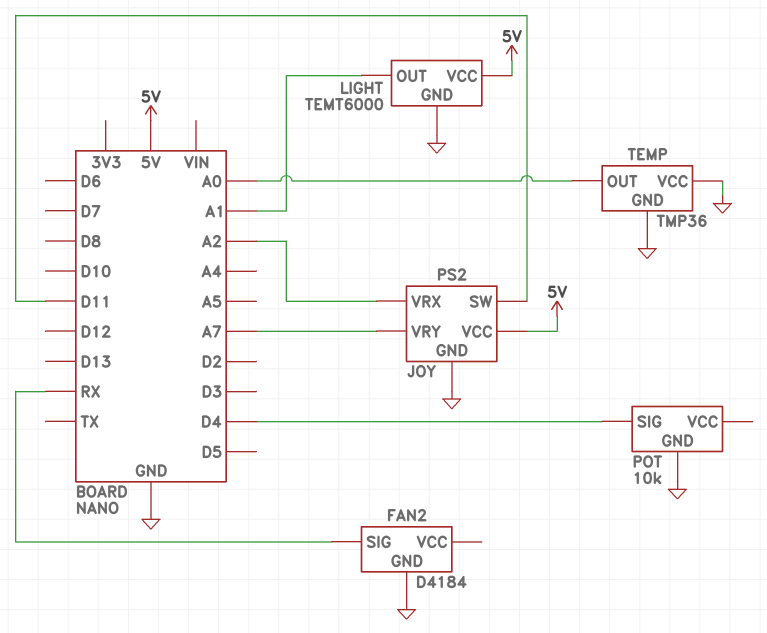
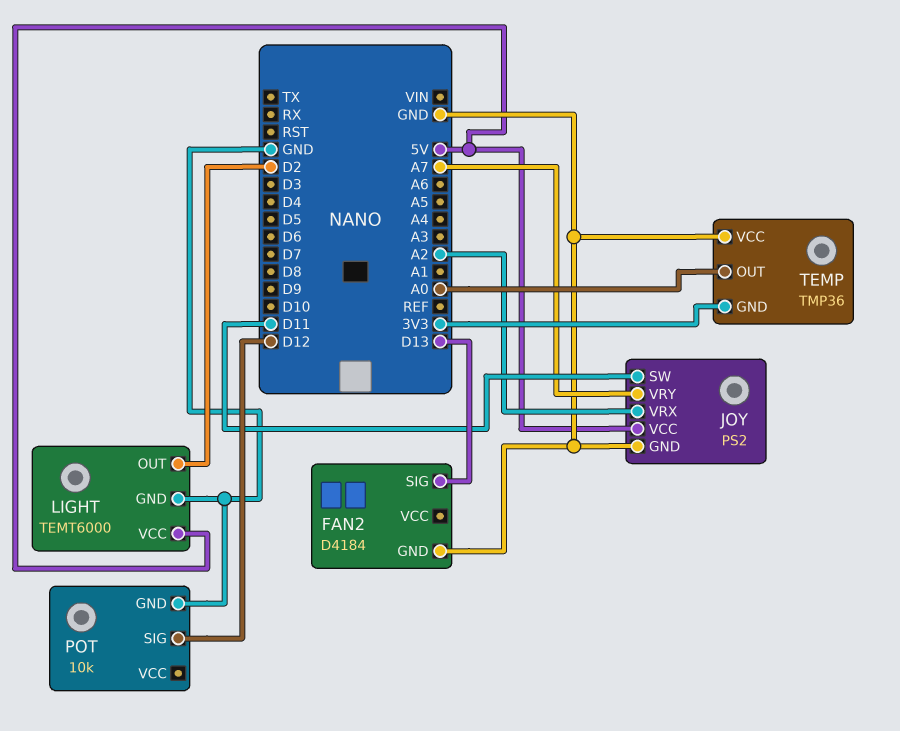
FAN2 pin SIG: RX -> D13
LIGHT pin OUT: A1 -> D2
POT pin SIG: D4 -> D12
TEMP pin GND: GND -> 3V3

